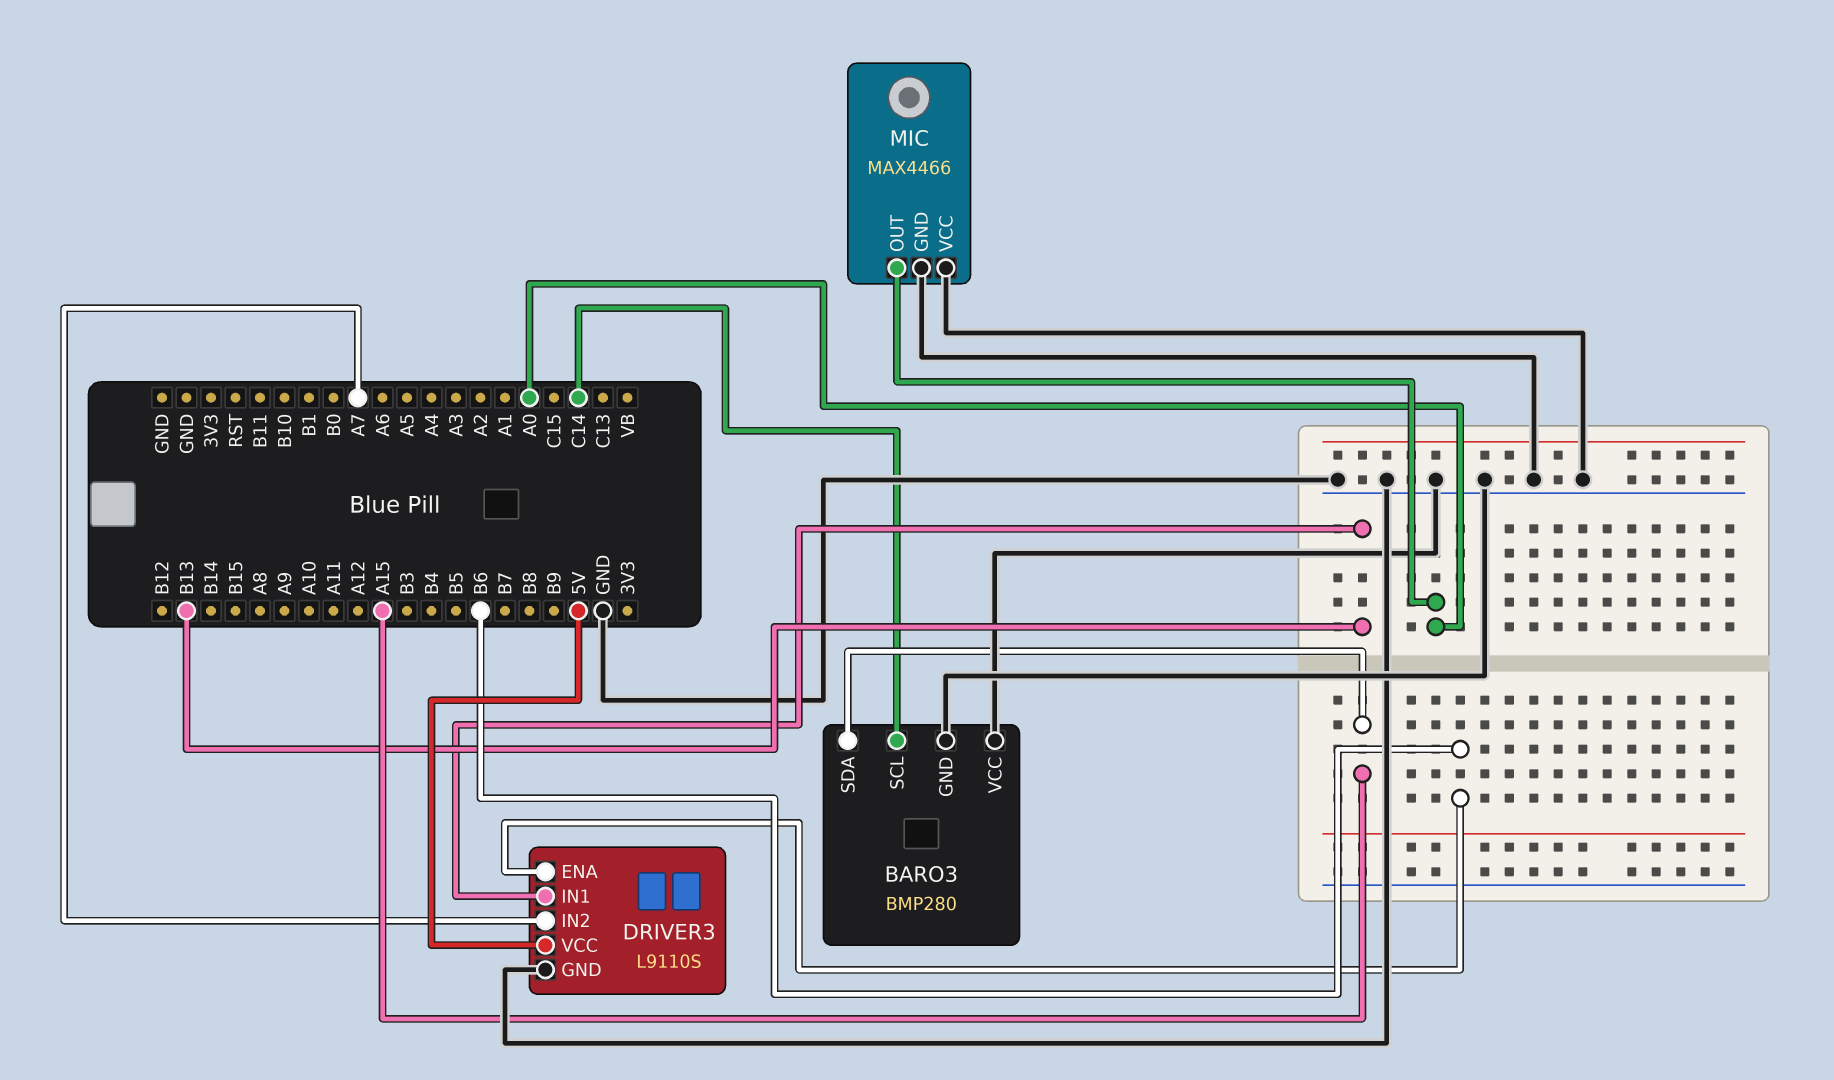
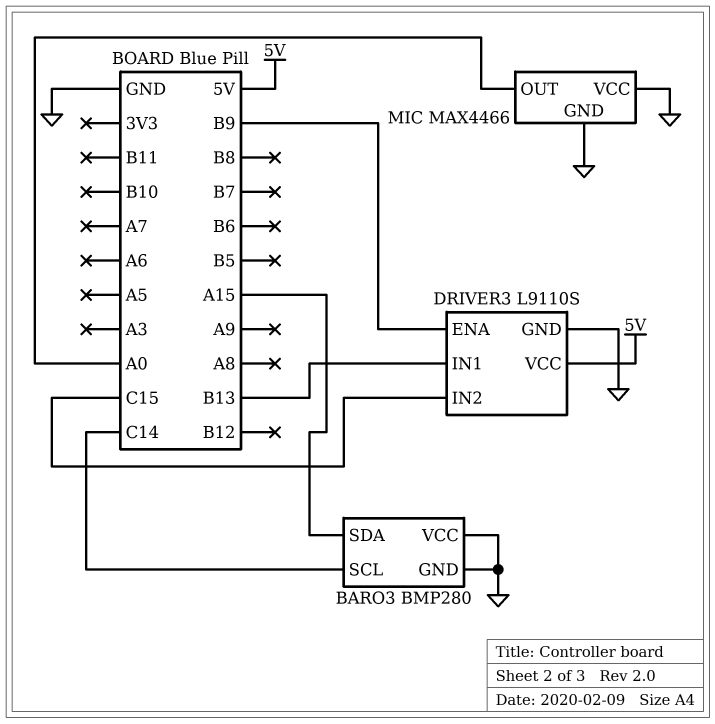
DRIVER3 pin ENA: B6 -> B9
DRIVER3 pin IN2: A7 -> C15

